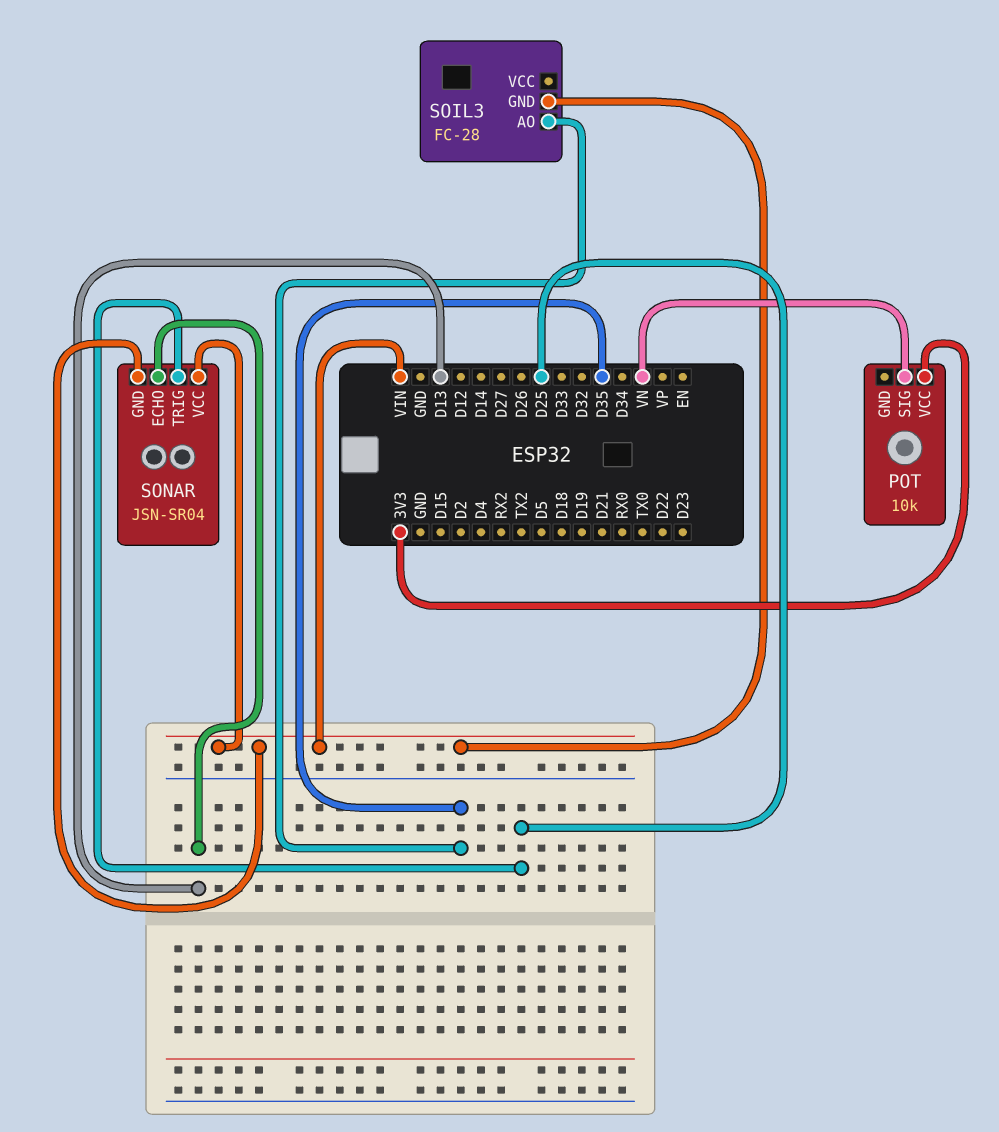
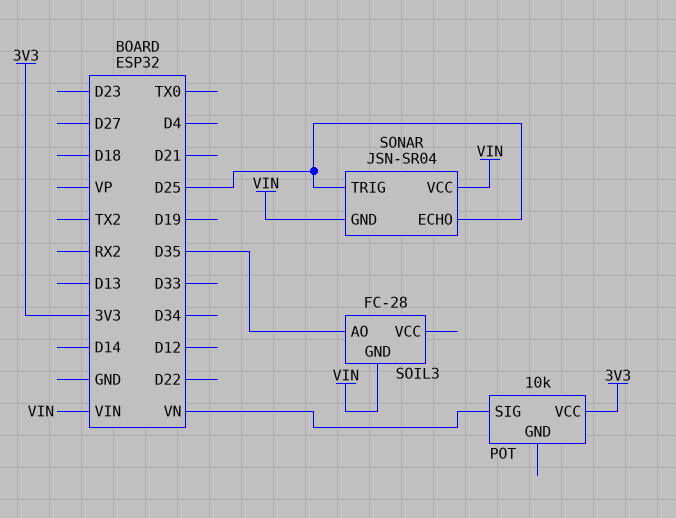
SONAR pin ECHO: D13 -> D25

